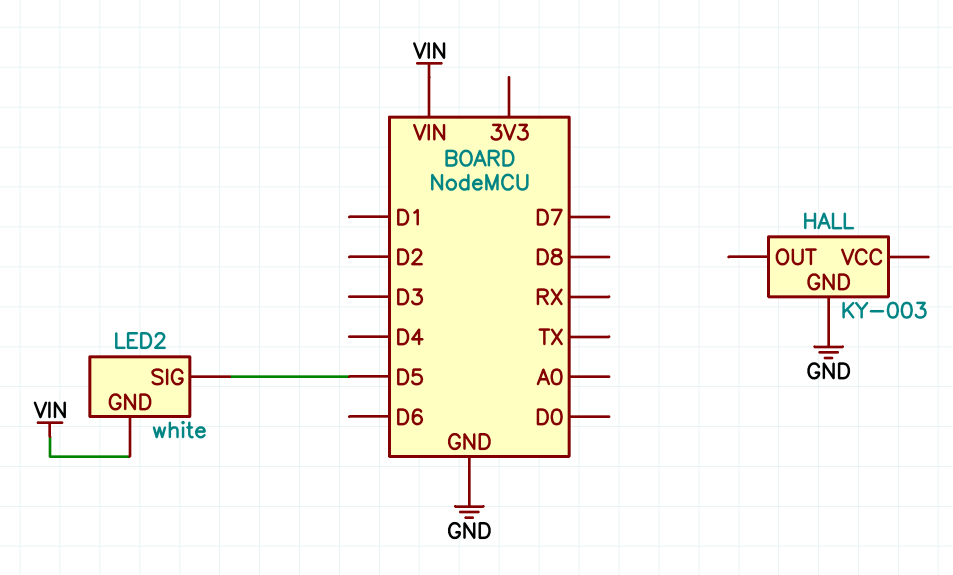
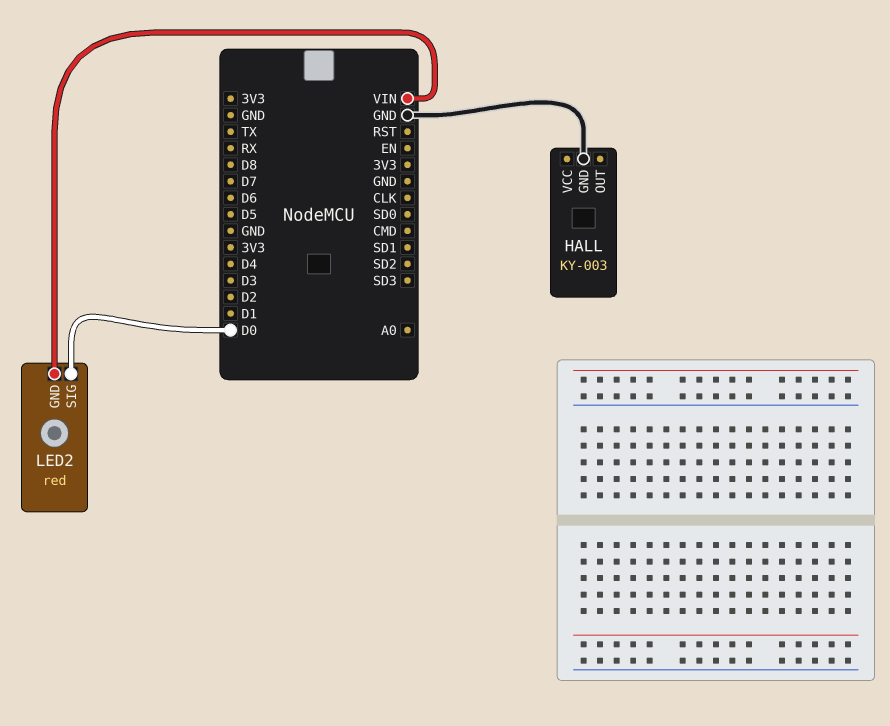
LED2: white -> red
LED2 pin SIG: D5 -> D0

